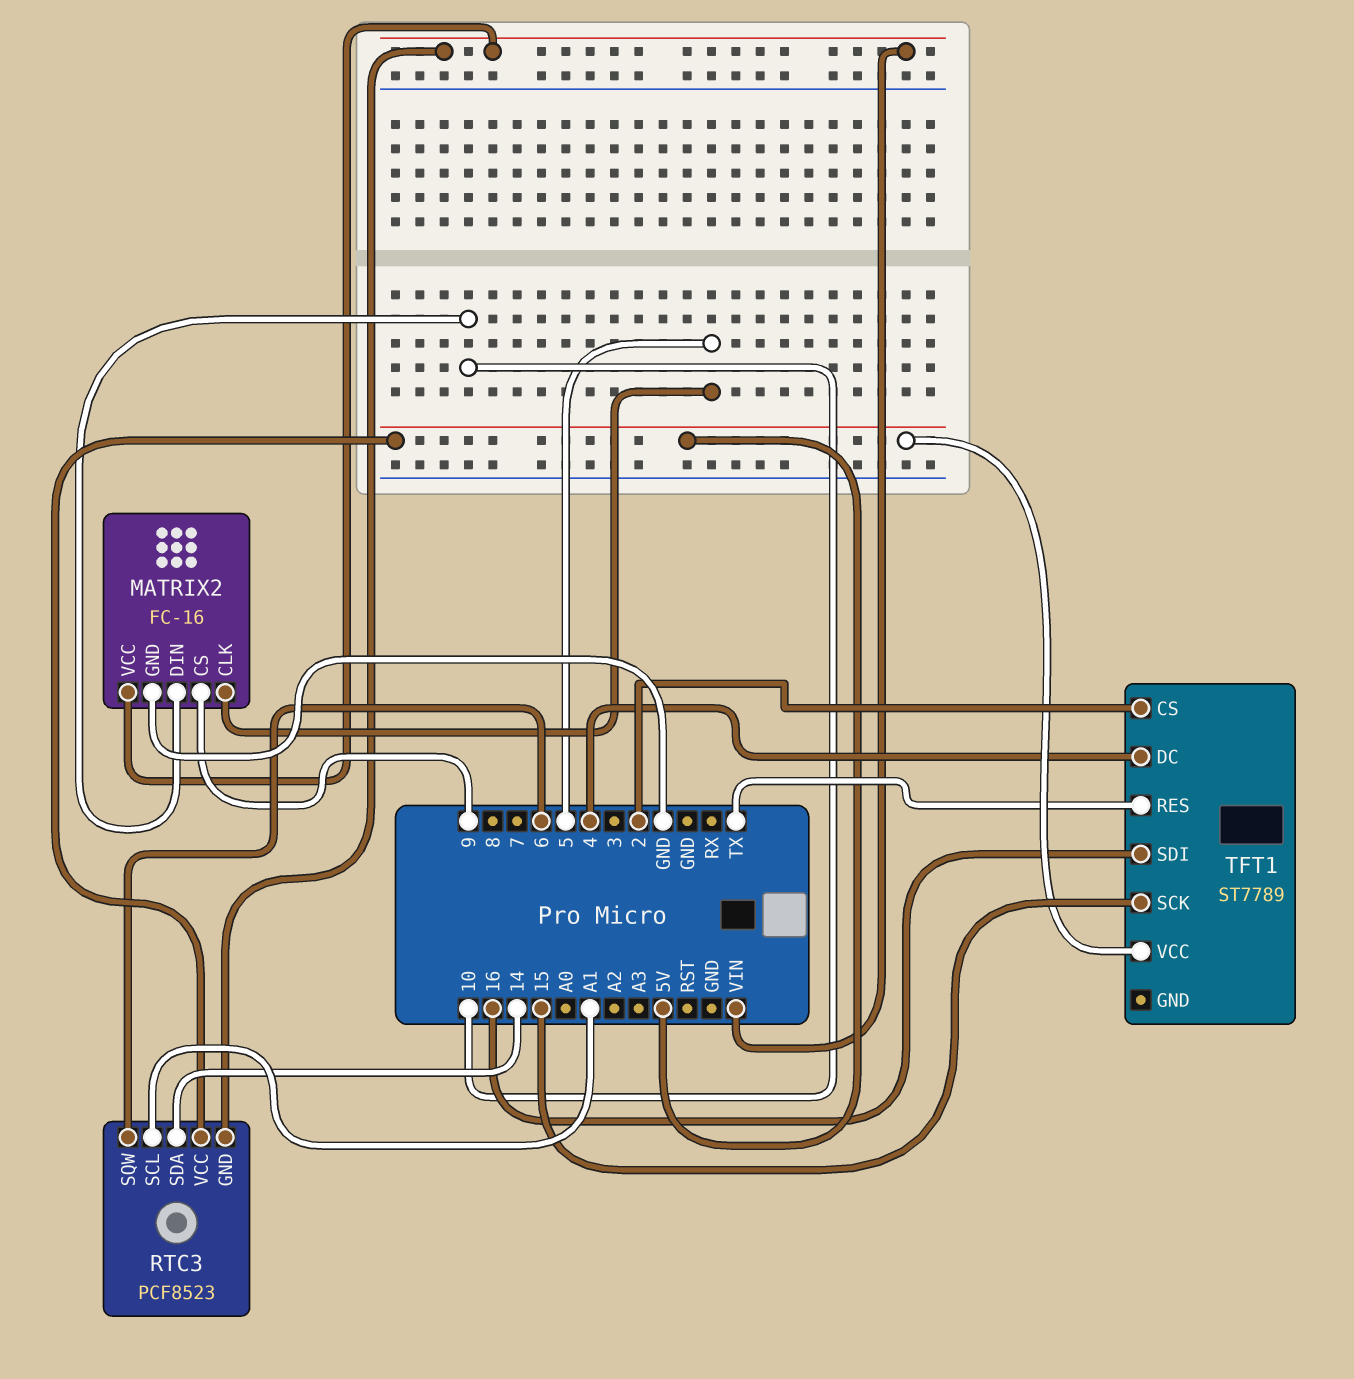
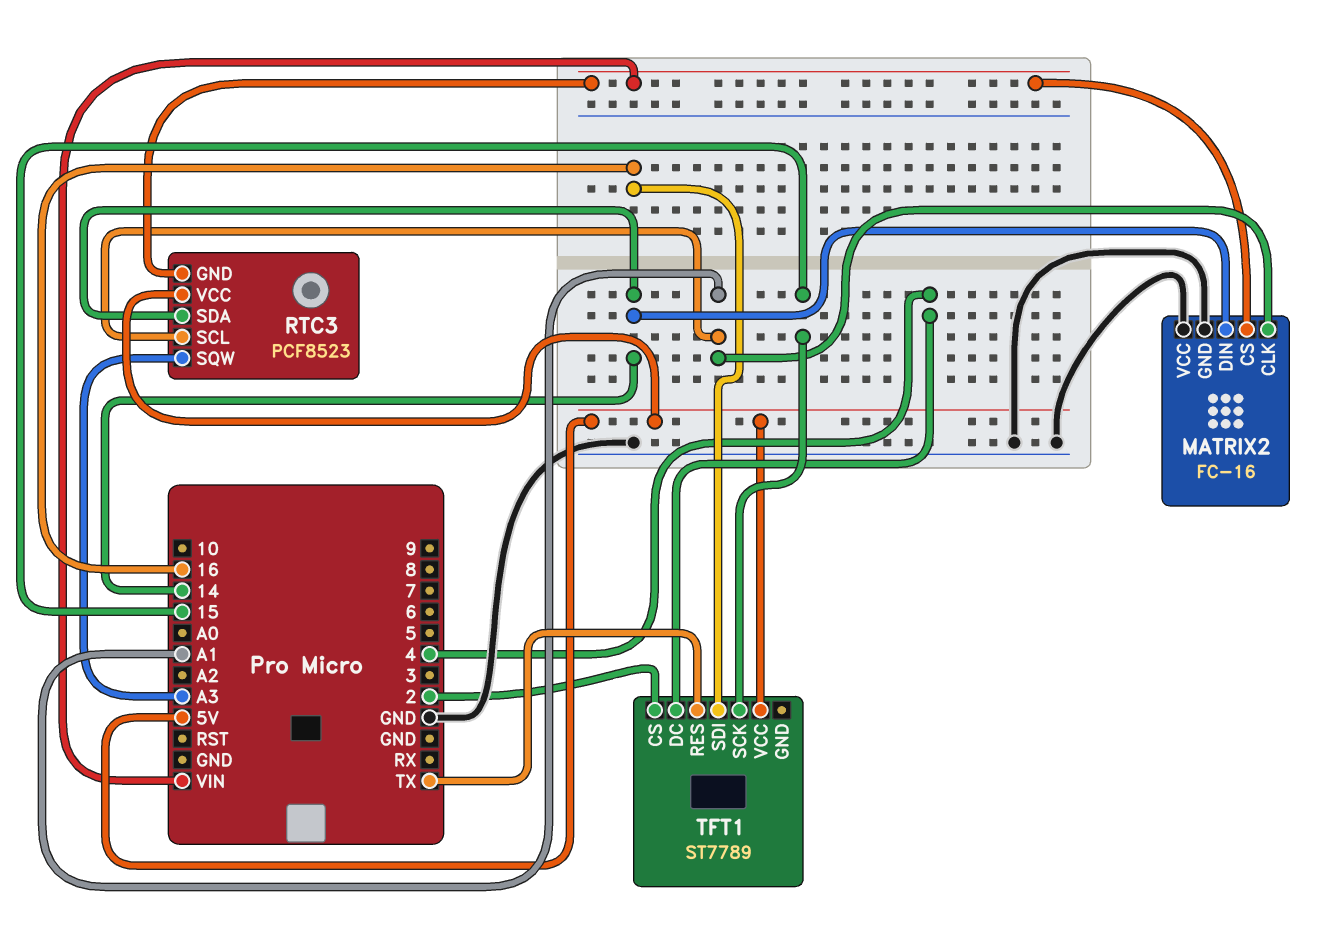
MATRIX2 pin CLK: 5 -> A1
MATRIX2 pin CS: 9 -> VIN
MATRIX2 pin DIN: 10 -> 14
MATRIX2 pin VCC: VIN -> GND
RTC3 pin SQW: 6 -> A3

